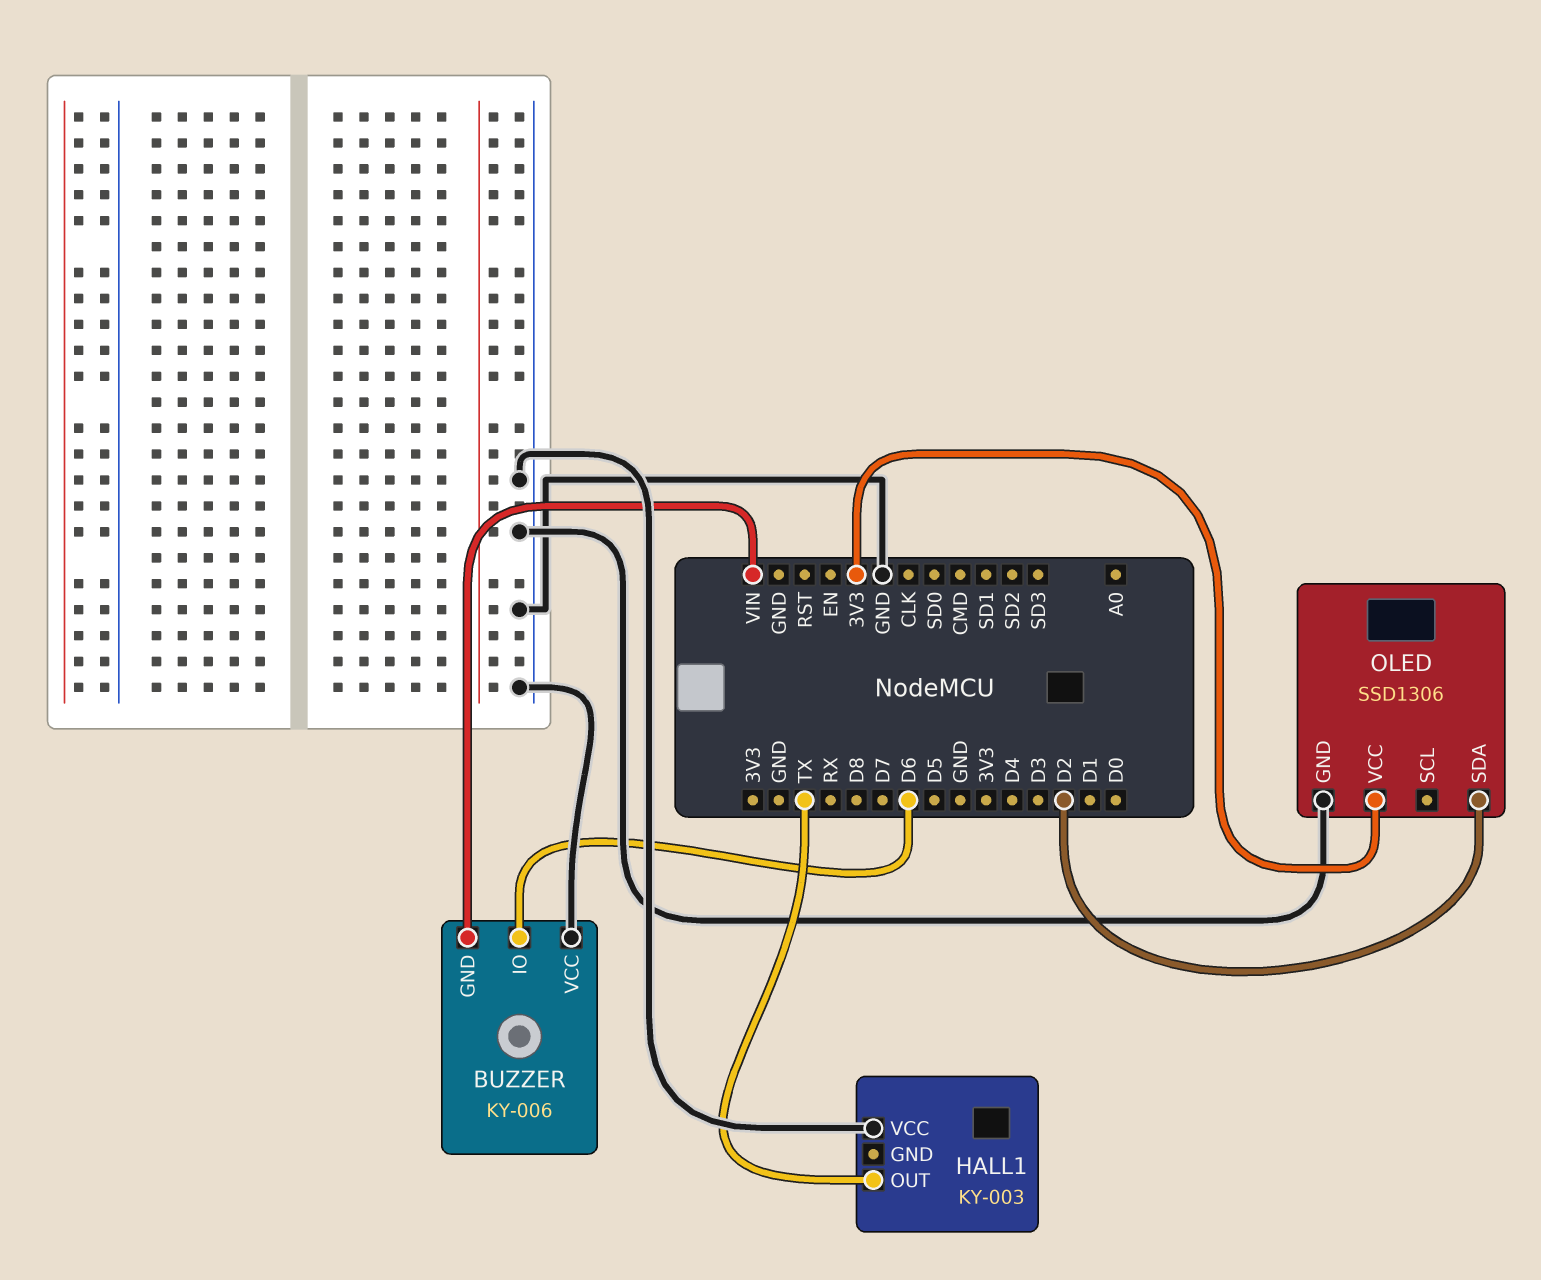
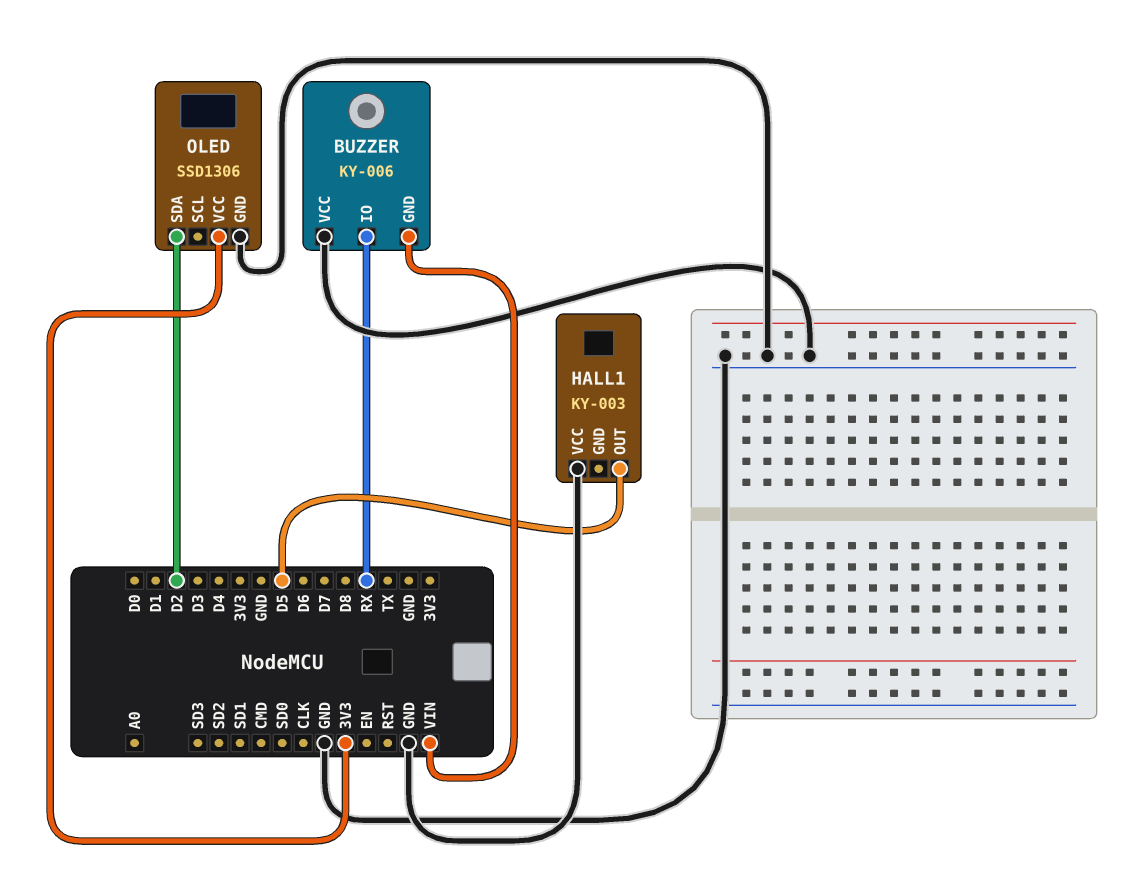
BUZZER pin IO: D6 -> RX
HALL1 pin OUT: TX -> D5

